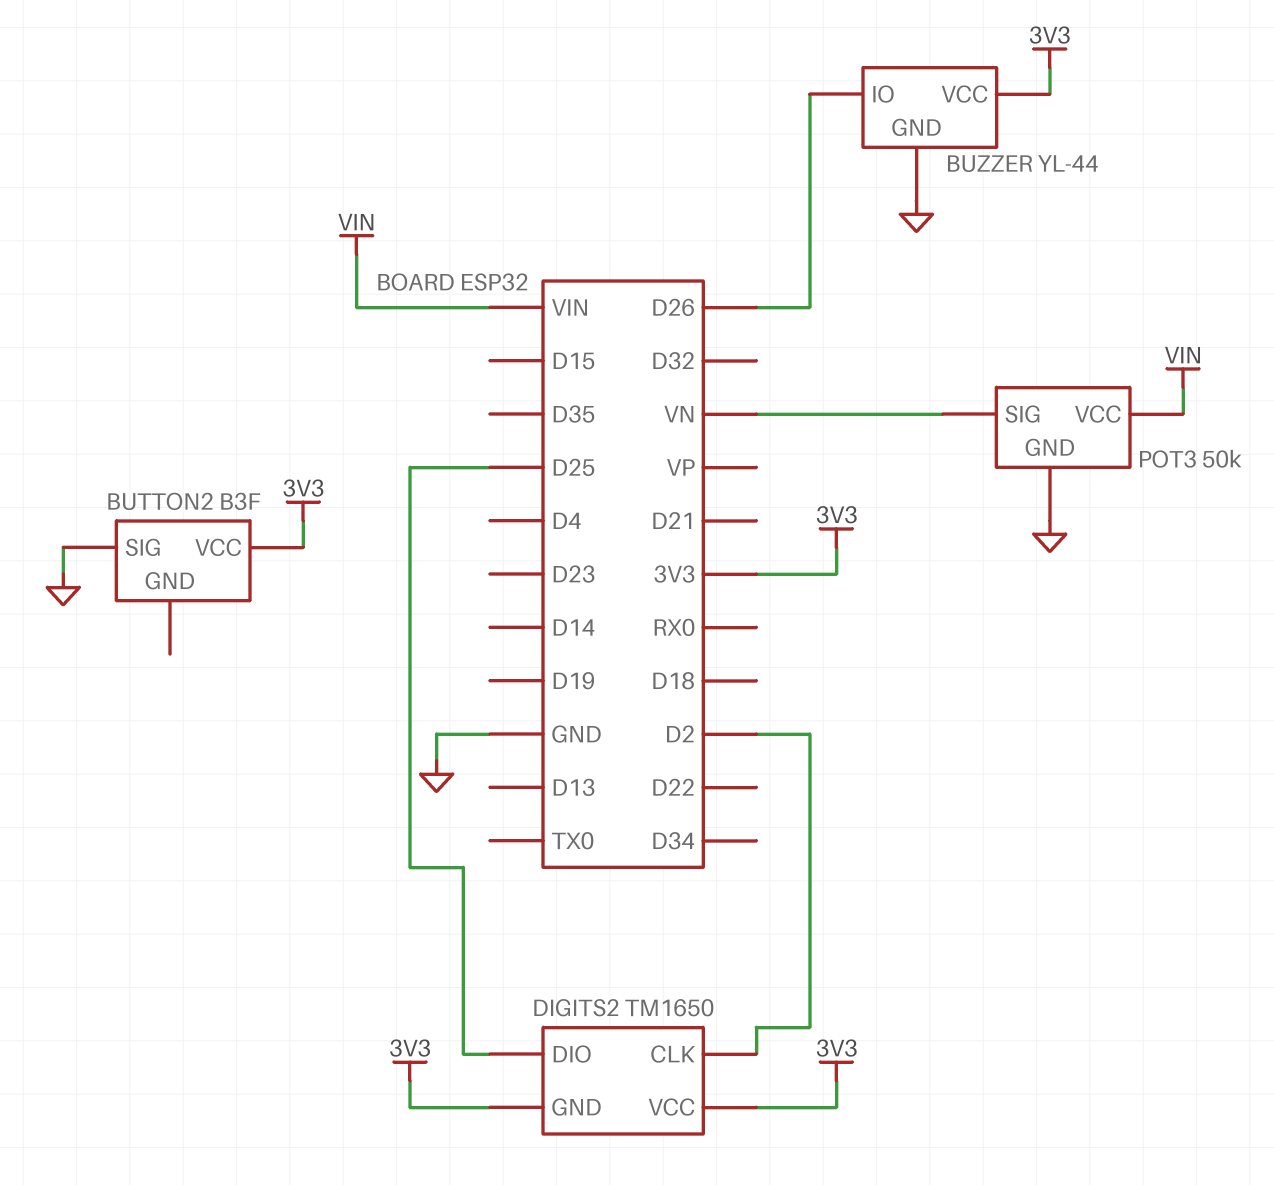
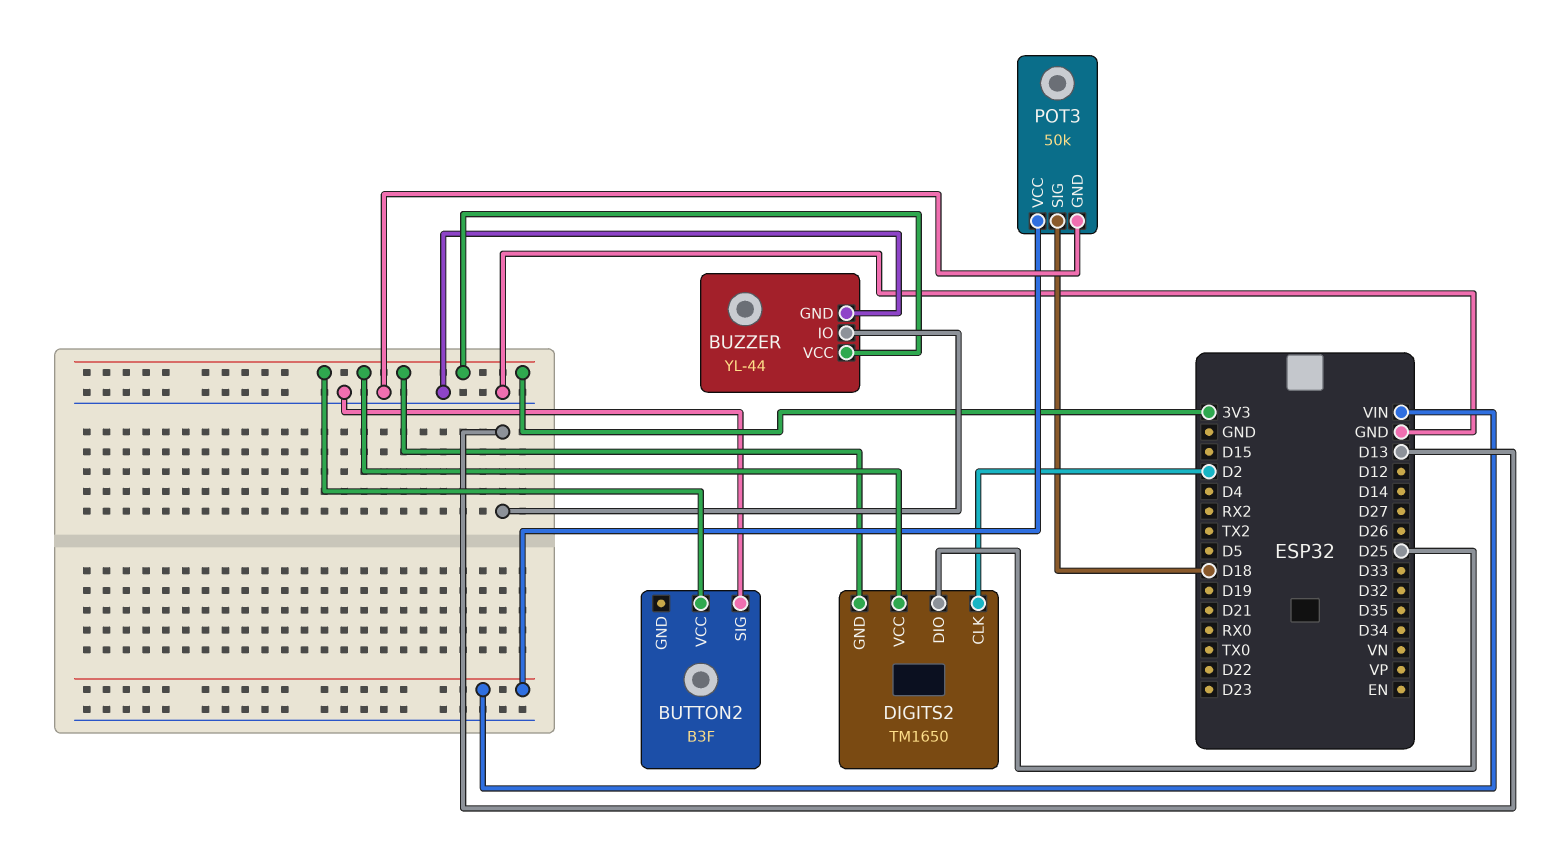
BUZZER pin IO: D26 -> D13
POT3 pin SIG: VN -> D18

